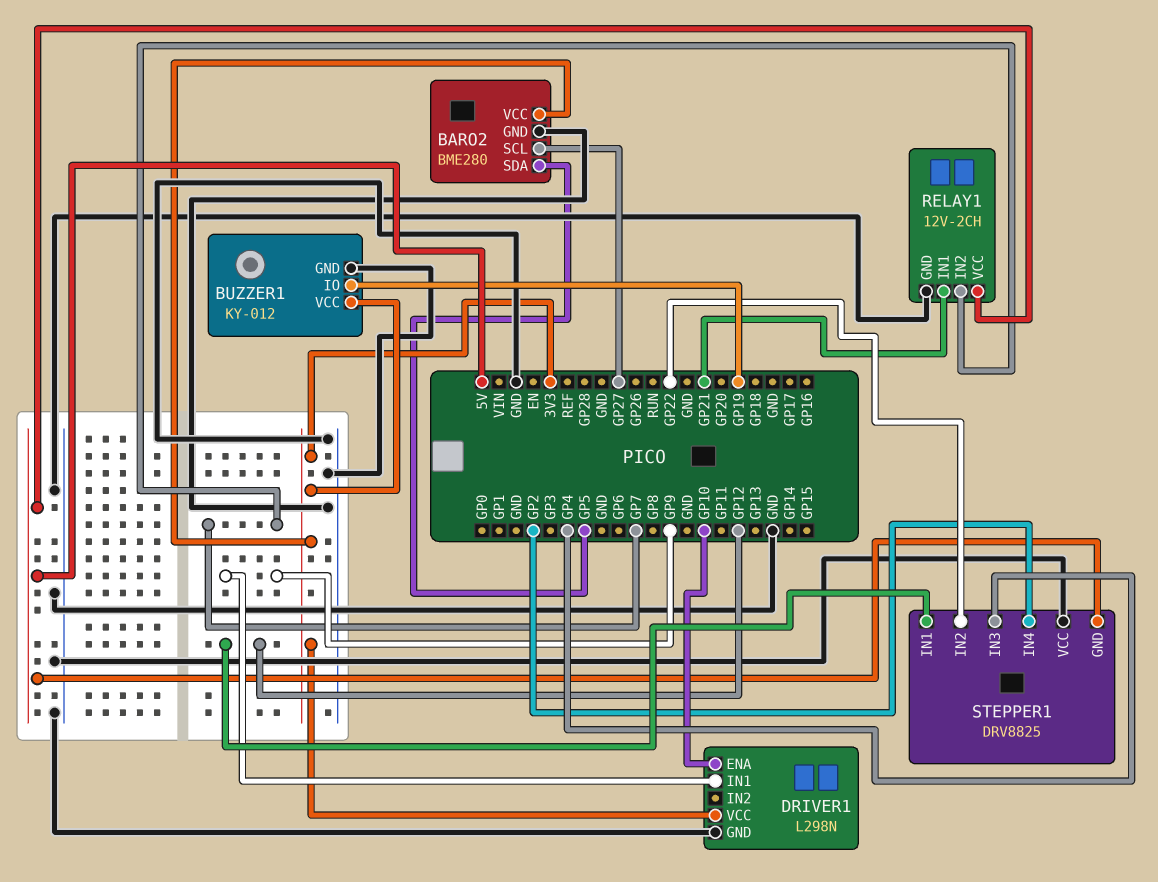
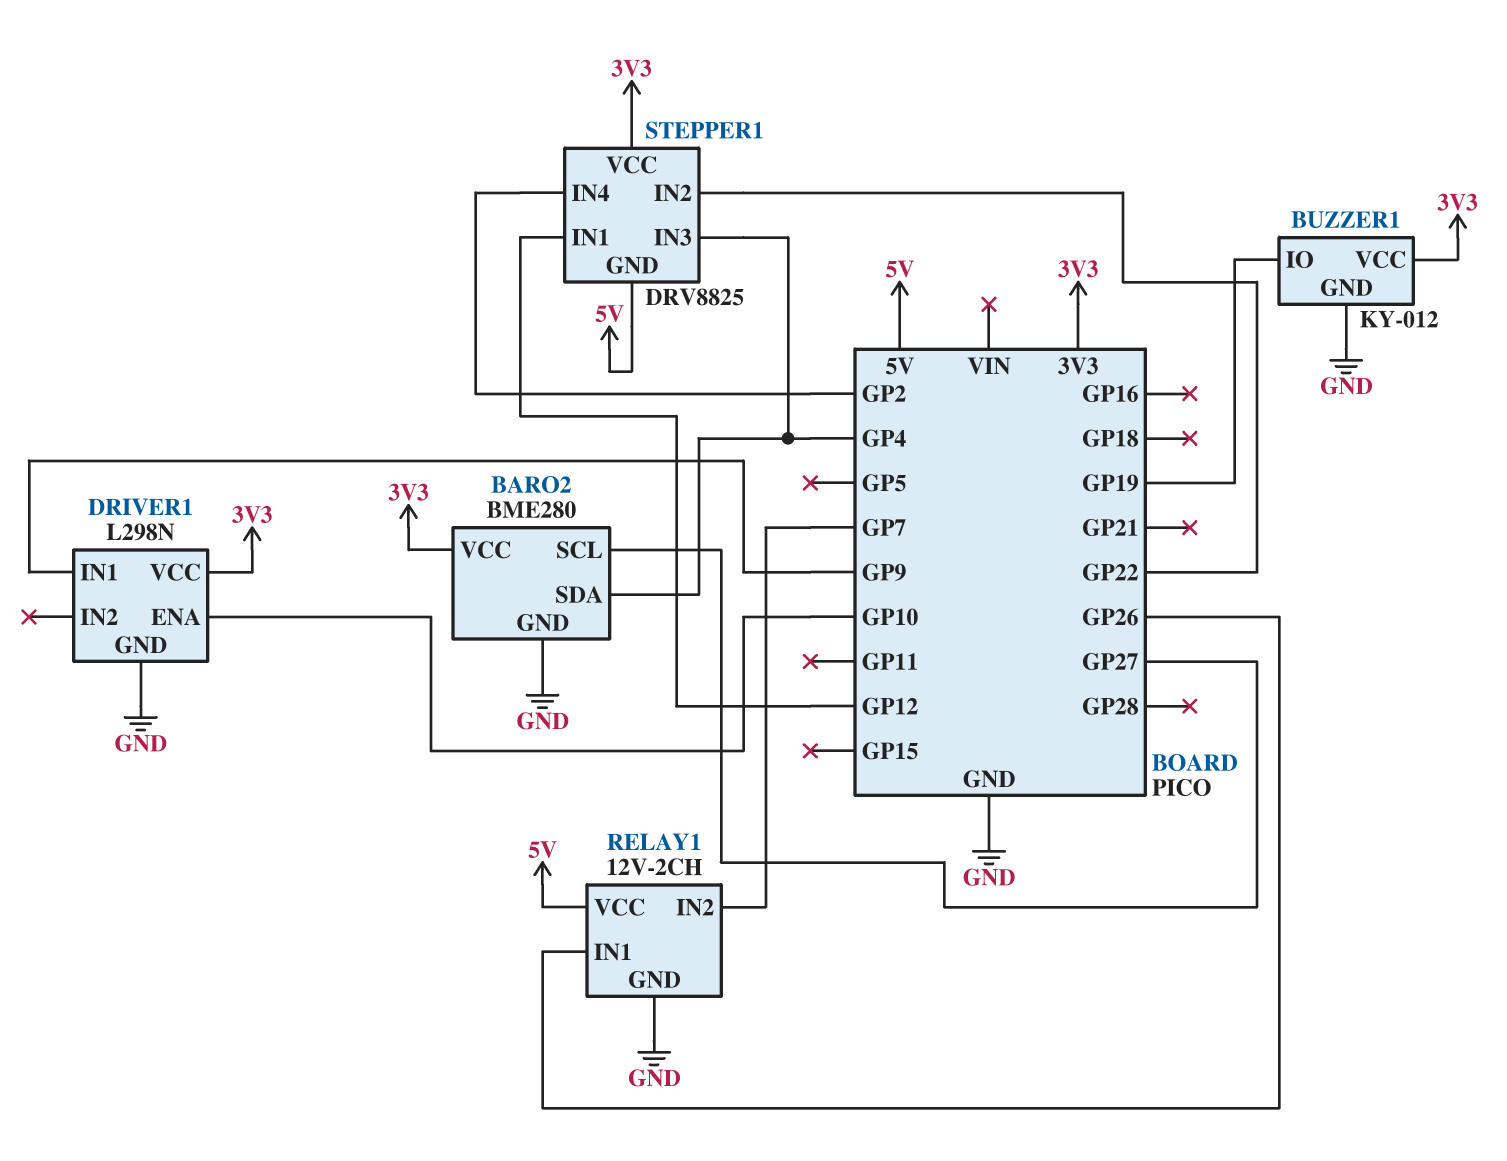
BARO2 pin SDA: GP5 -> GP4
RELAY1 pin IN1: GP21 -> GP26
STEPPER1 pin VCC: GND -> 3V3

